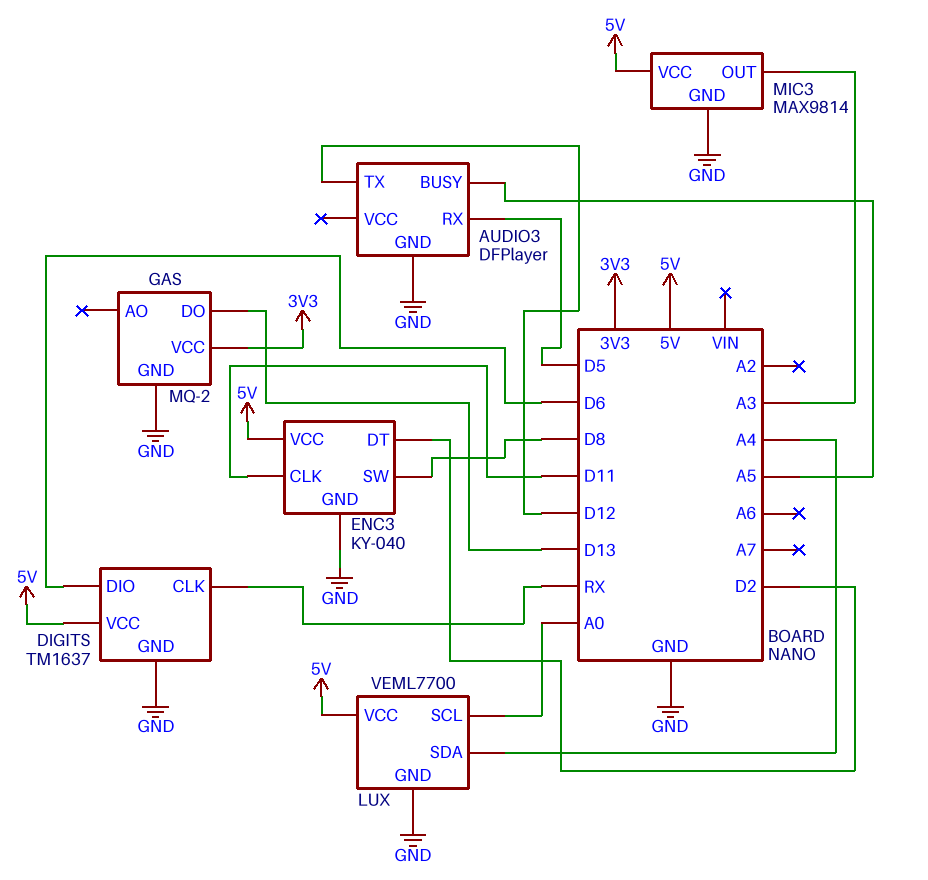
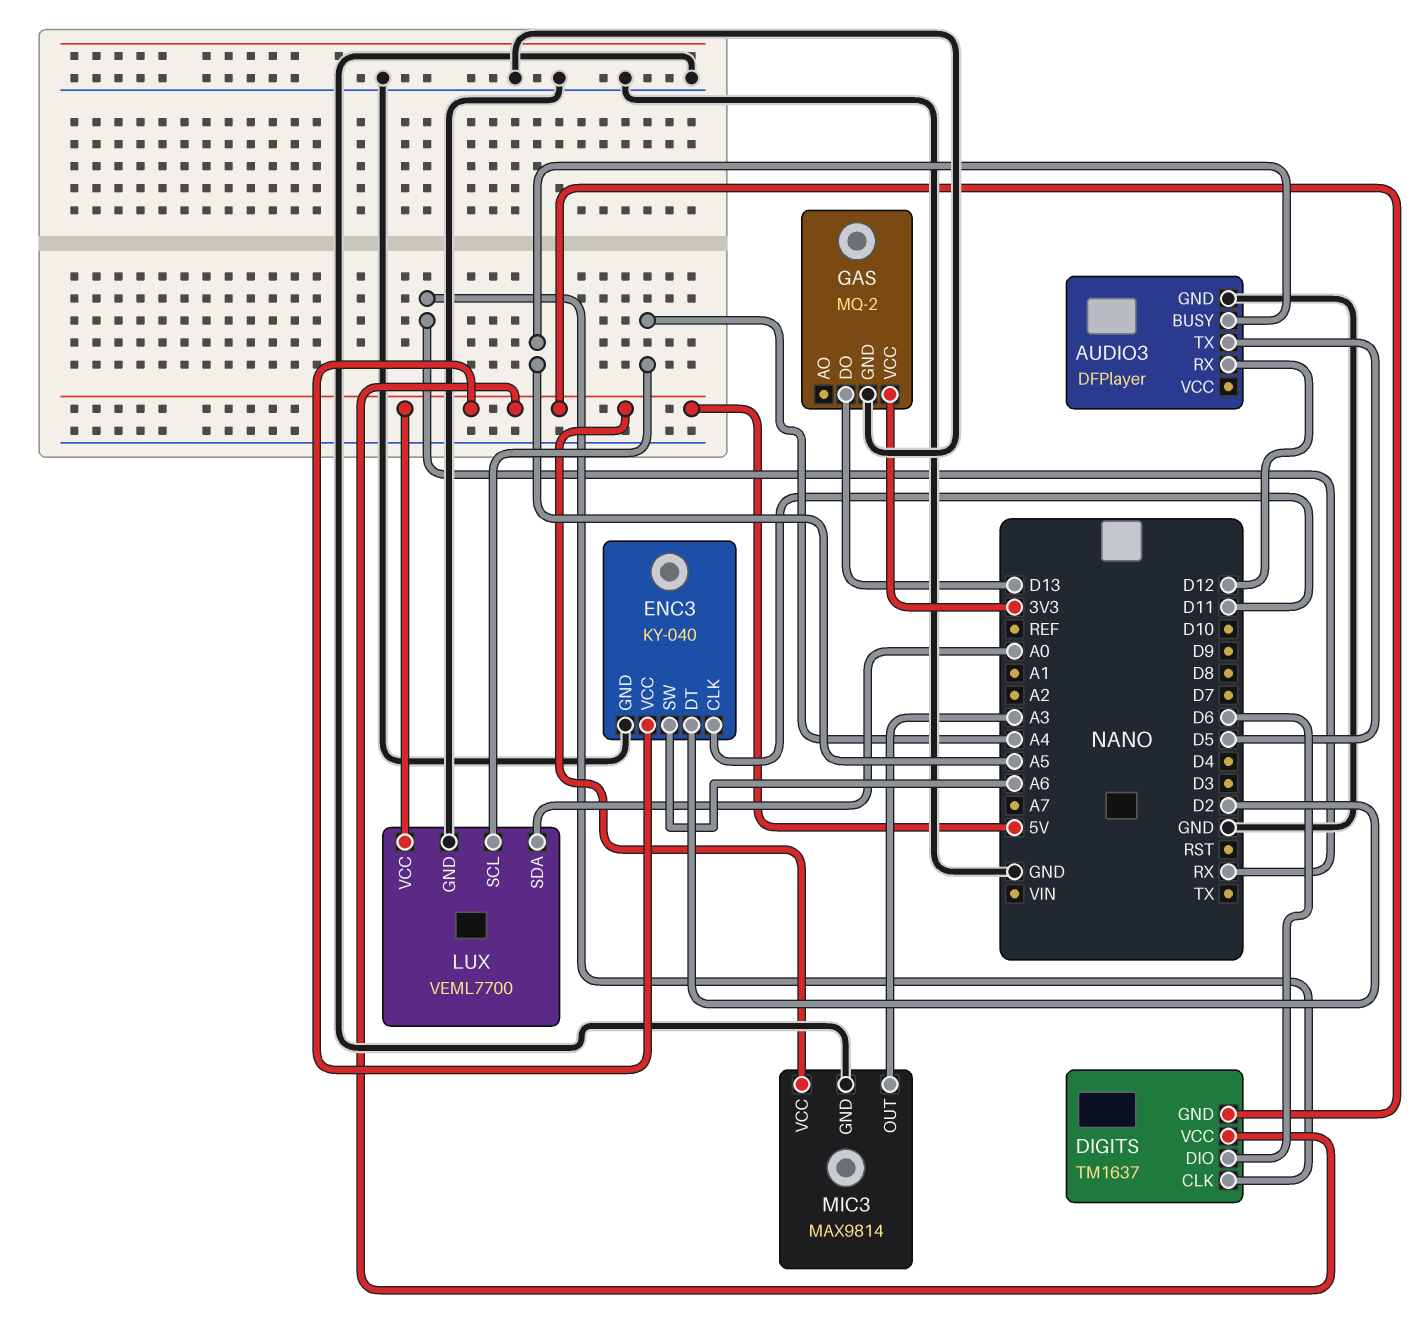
AUDIO3 pin RX: D5 -> D12
AUDIO3 pin TX: D12 -> D5
DIGITS pin GND: GND -> 5V
ENC3 pin SW: D8 -> A6
LUX pin SCL: A0 -> A4
LUX pin SDA: A4 -> A0

